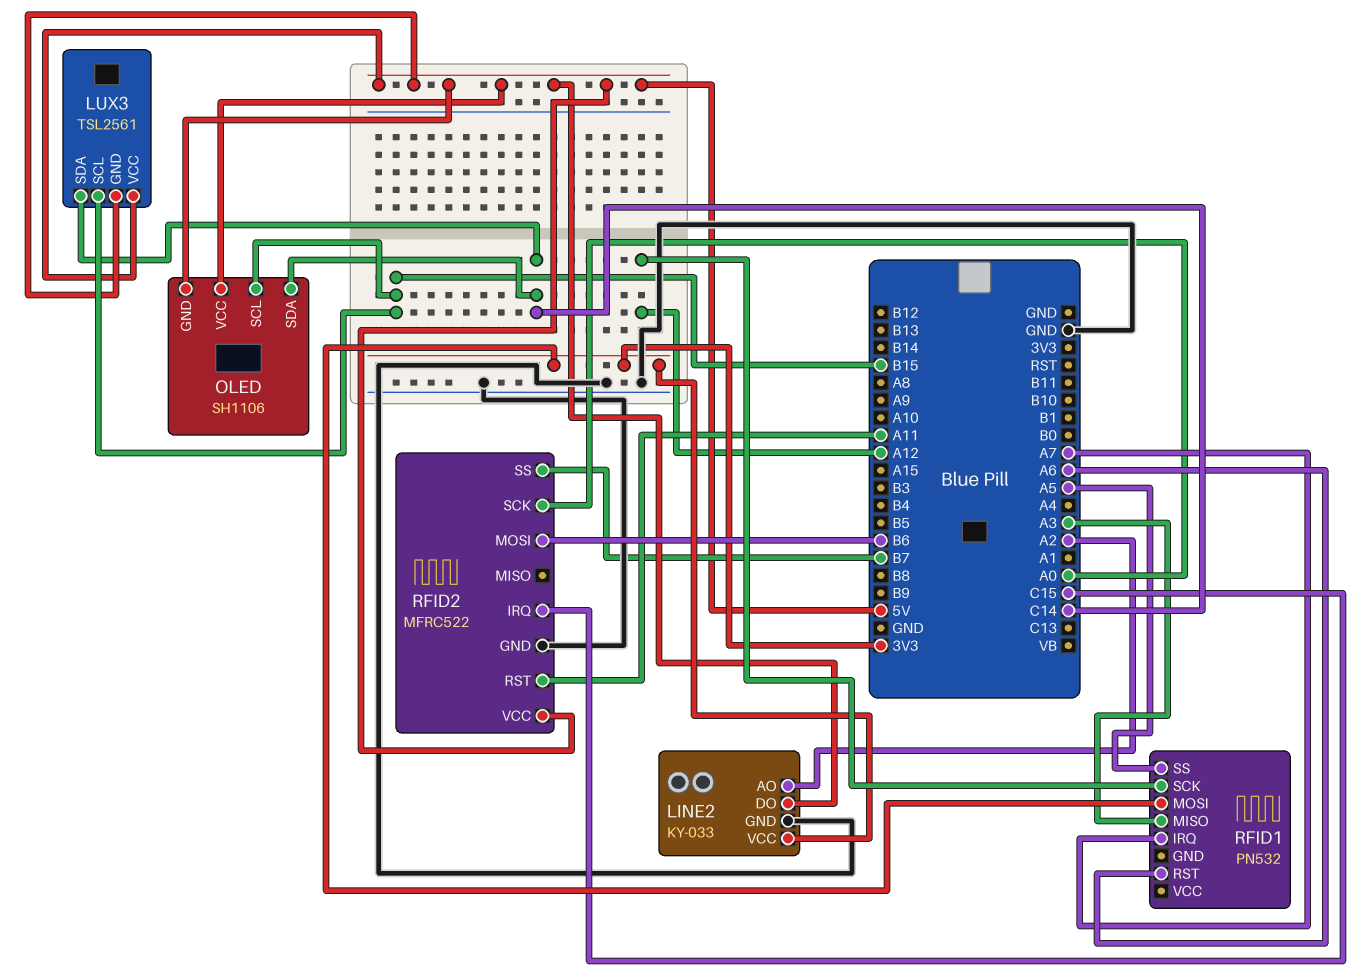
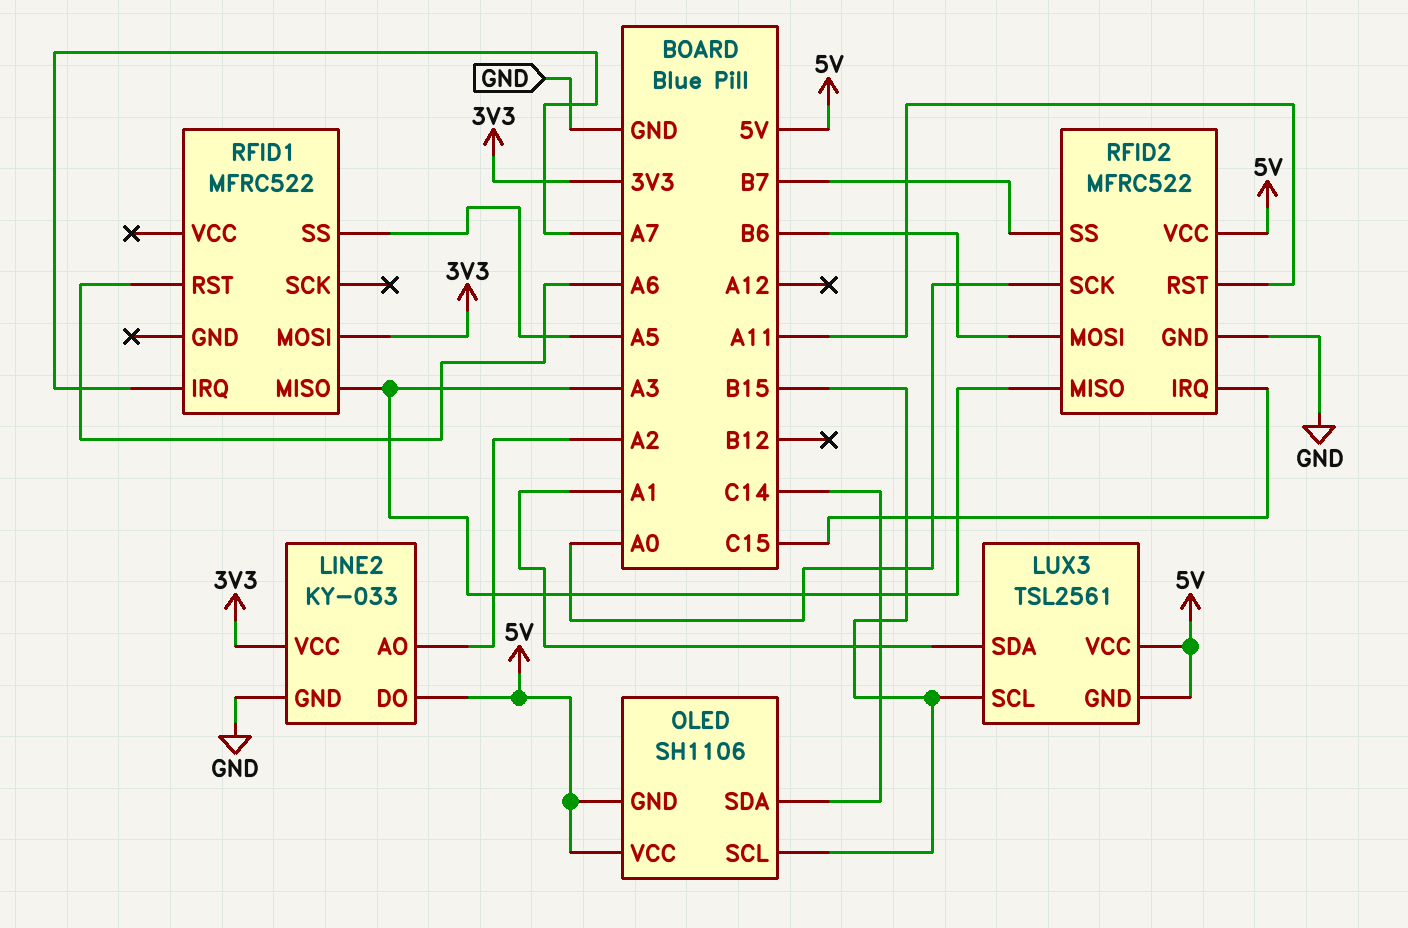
LUX3 pin SDA: C14 -> A1
RFID1: PN532 -> MFRC522
RFID1 pin SCK: A12 -> none
RFID2 pin MISO: none -> A3

